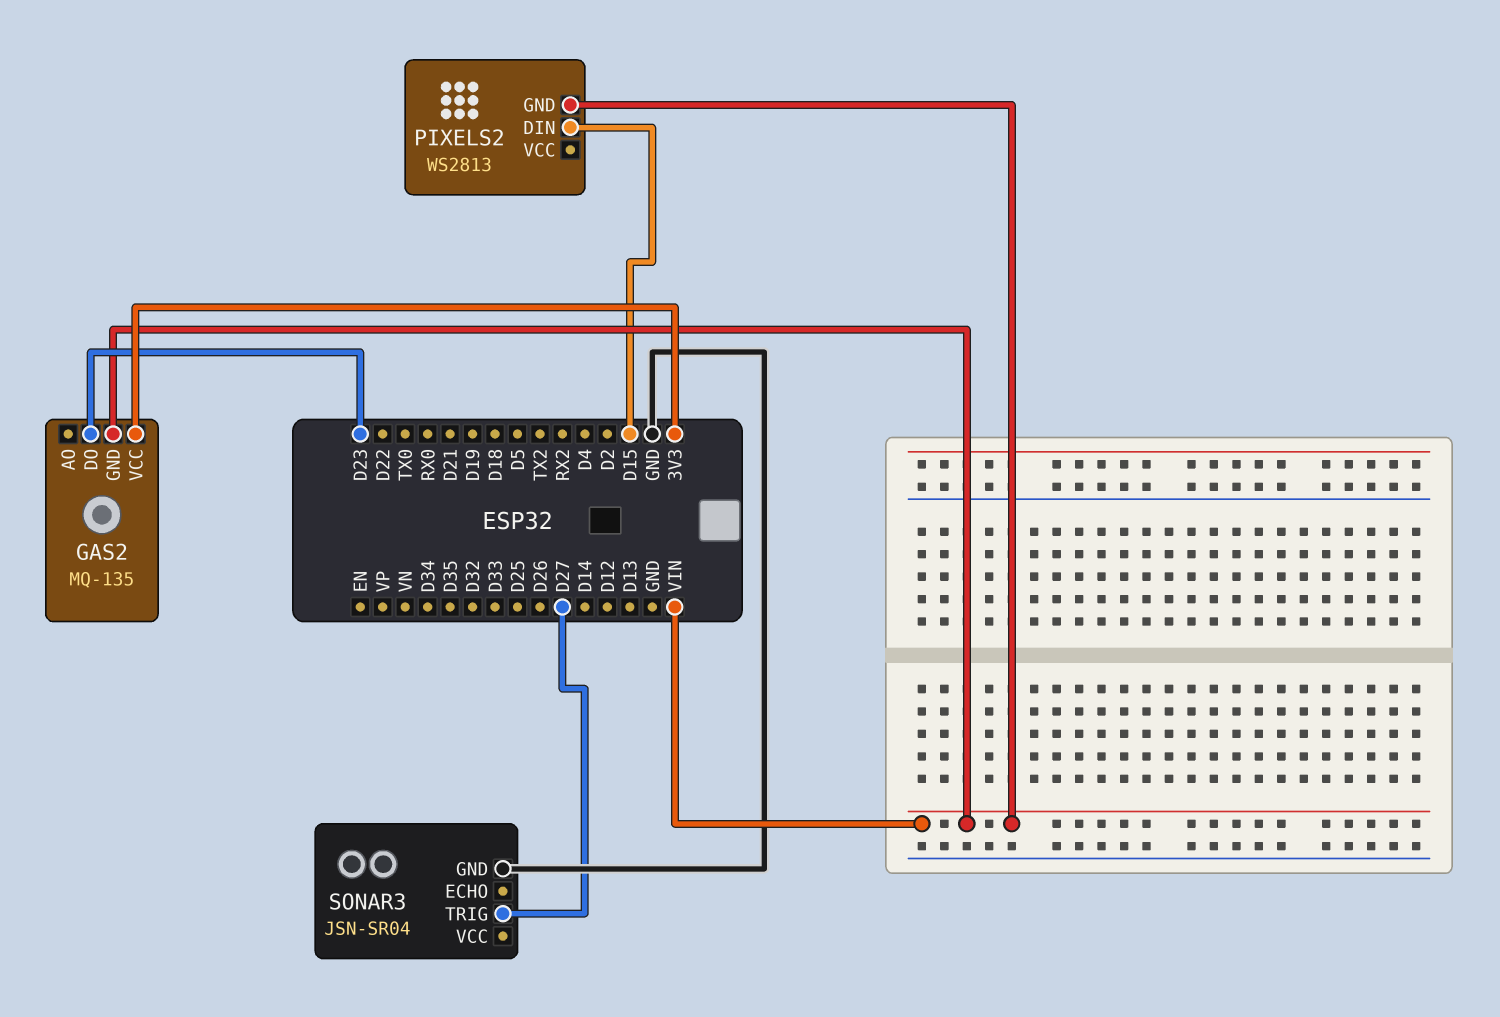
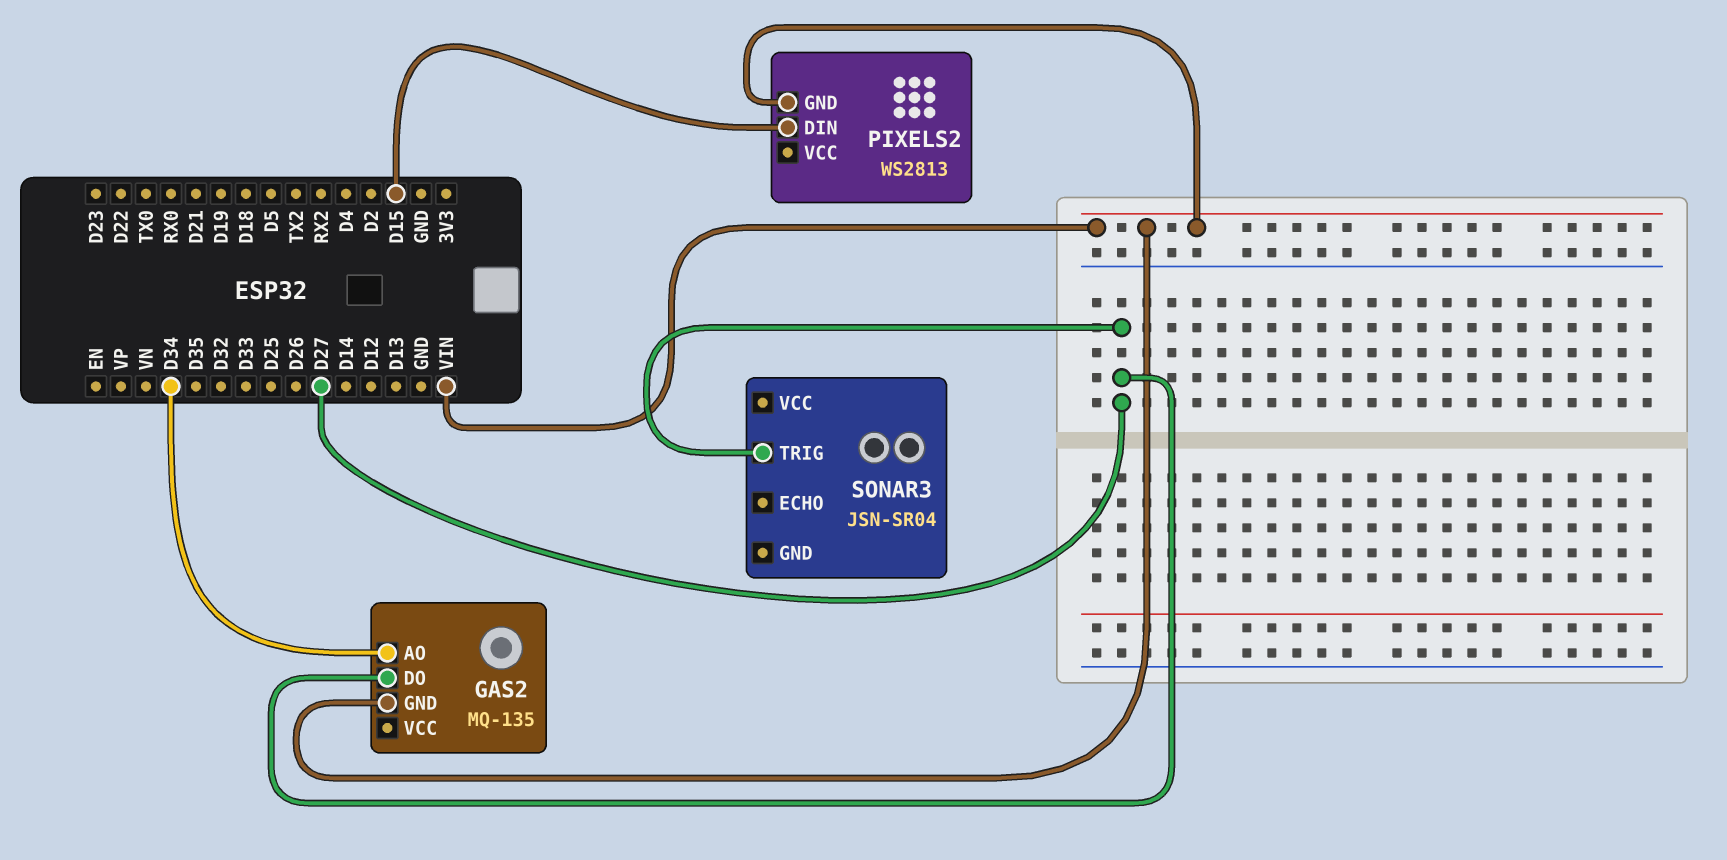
GAS2 pin AO: none -> D34
GAS2 pin DO: D23 -> D27
GAS2 pin VCC: 3V3 -> none
SONAR3 pin GND: GND -> none

